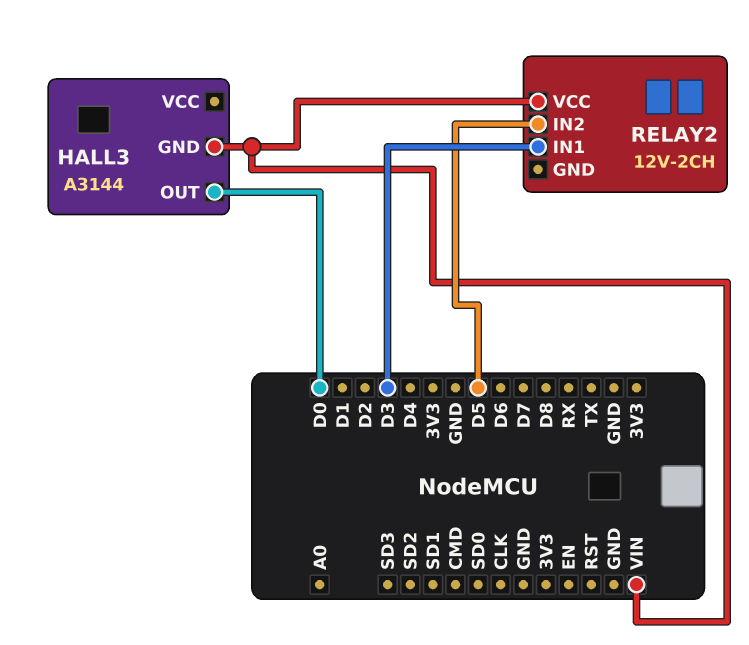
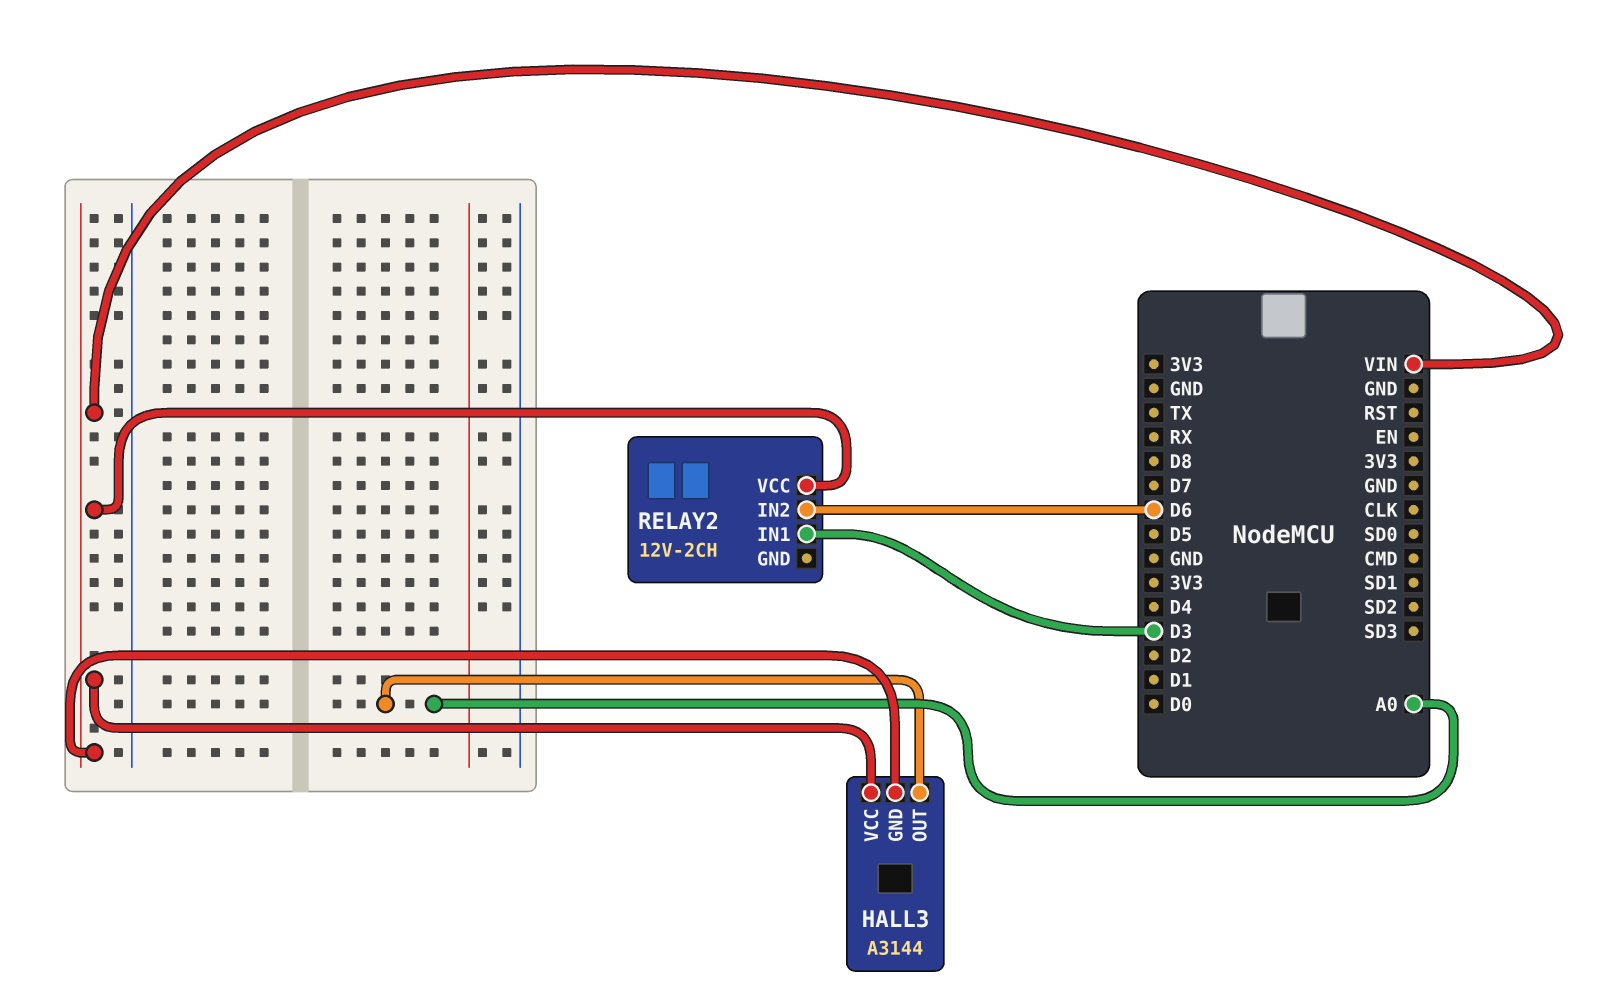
HALL3 pin OUT: D0 -> A0
HALL3 pin VCC: none -> VIN
RELAY2 pin IN2: D5 -> D6

